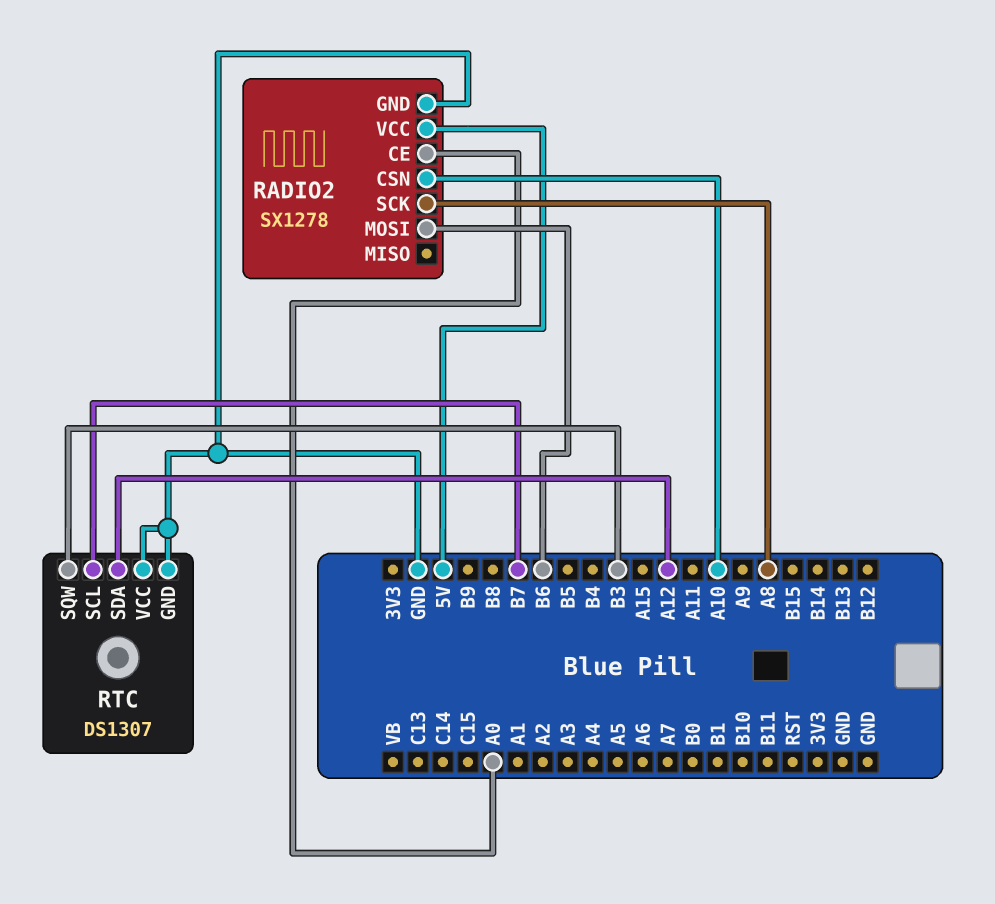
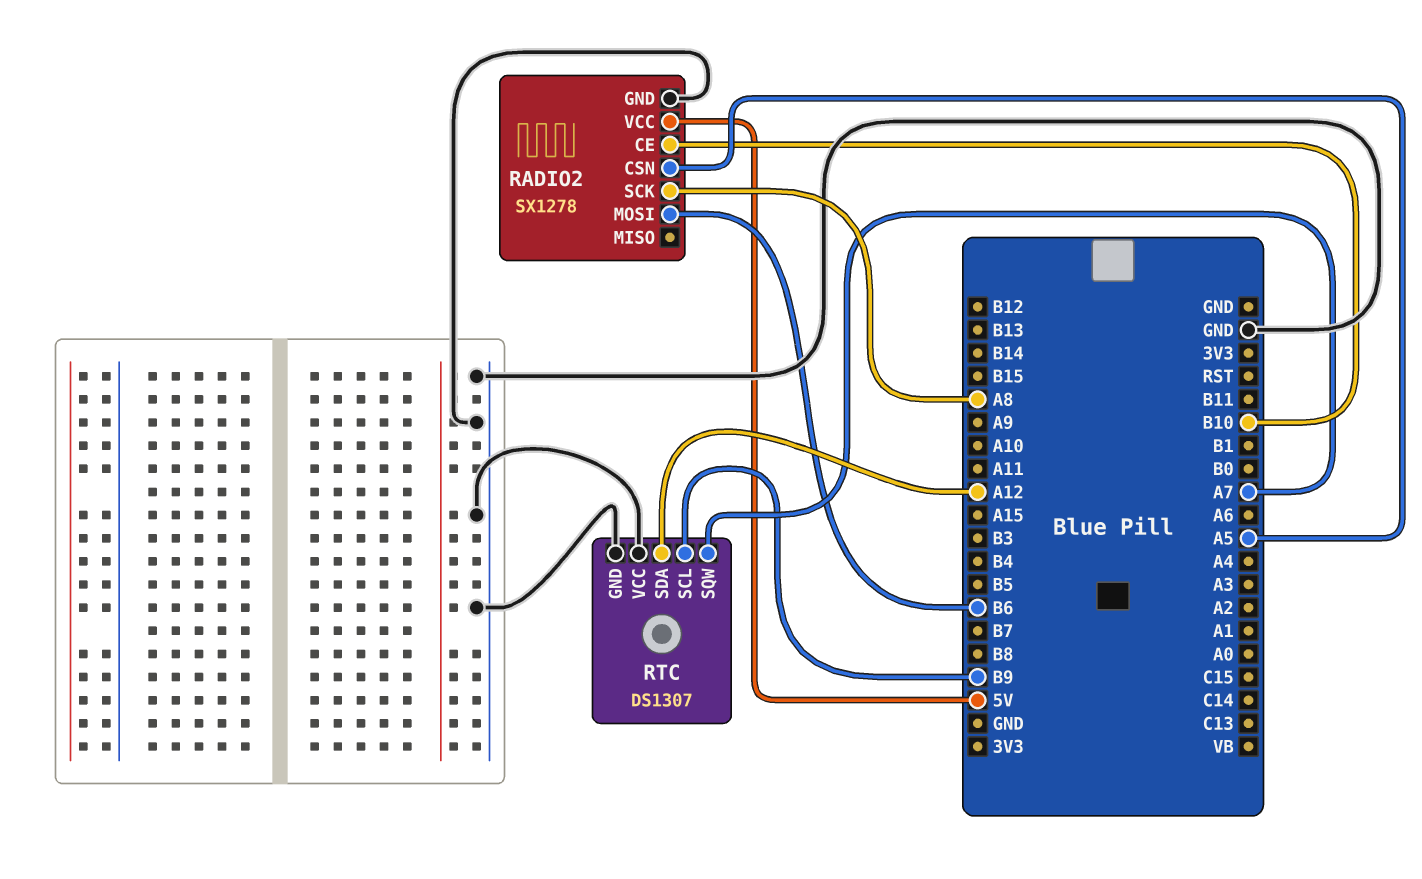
RADIO2 pin CE: A0 -> B10
RADIO2 pin CSN: A10 -> A5
RTC pin SCL: B7 -> B9
RTC pin SQW: B3 -> A7

